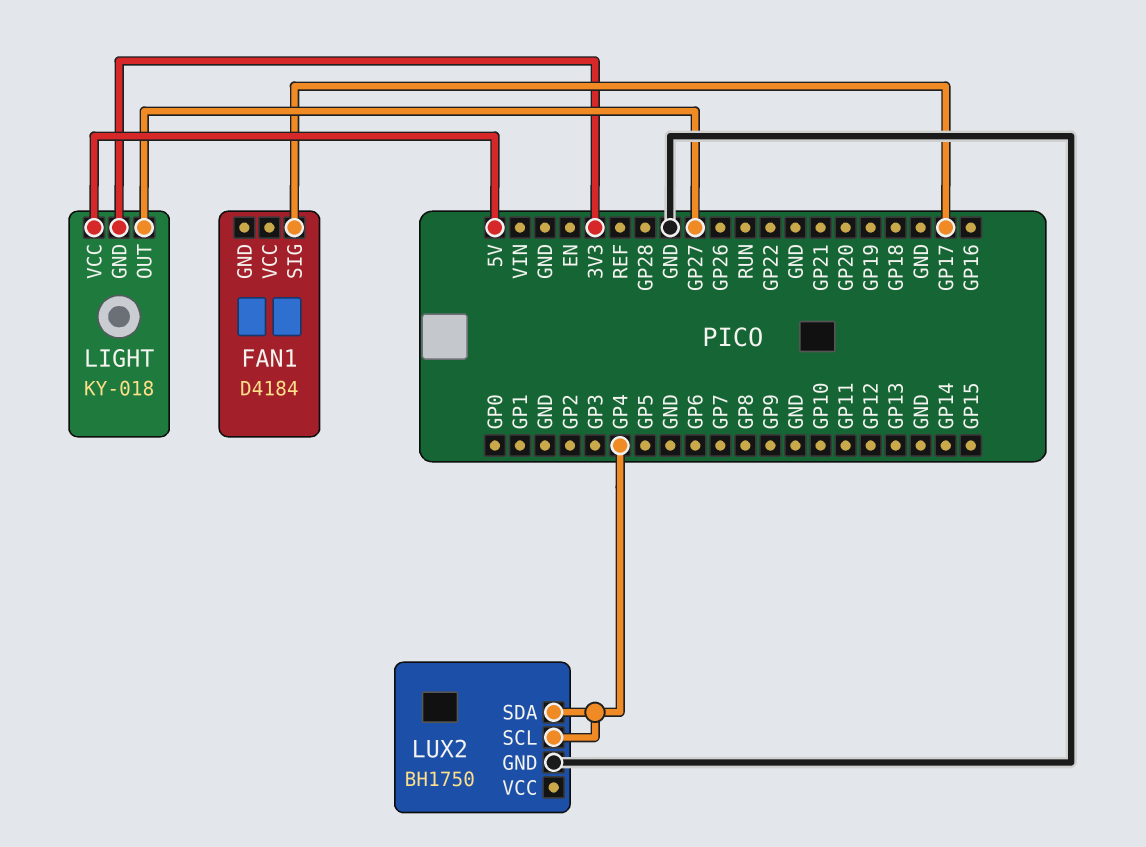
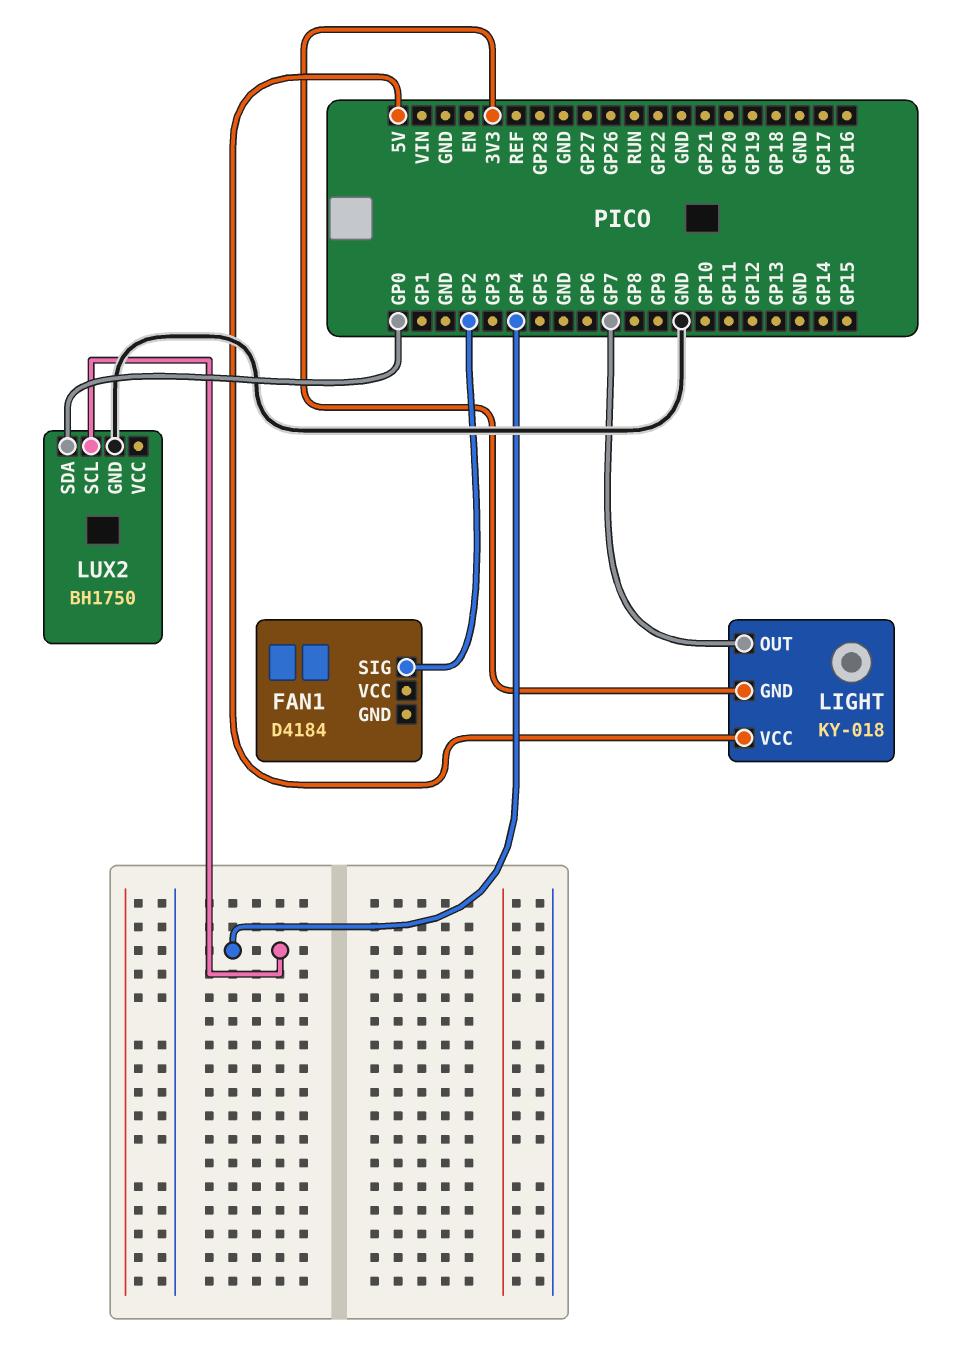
FAN1 pin SIG: GP17 -> GP2
LIGHT pin OUT: GP27 -> GP7
LUX2 pin SDA: GP4 -> GP0

